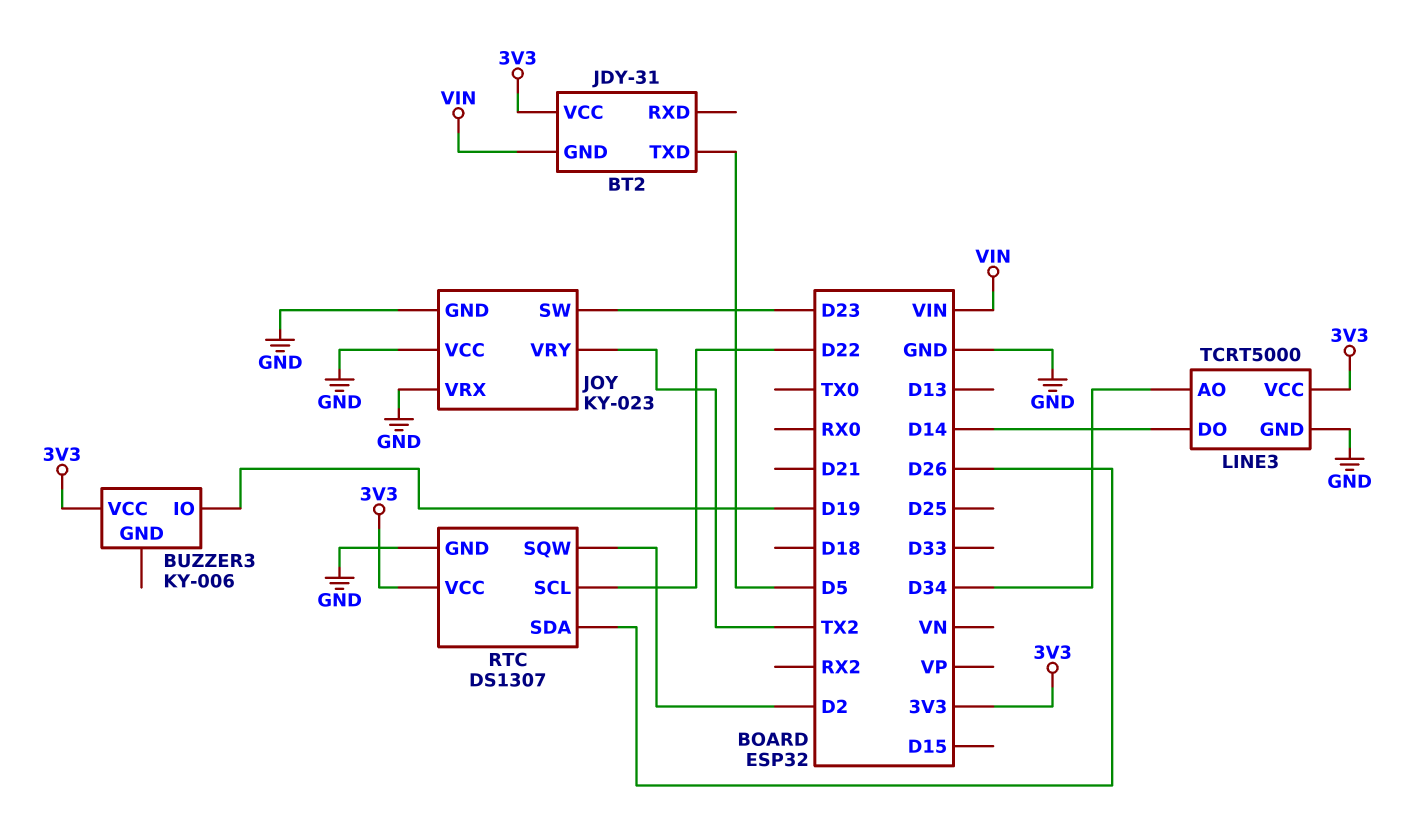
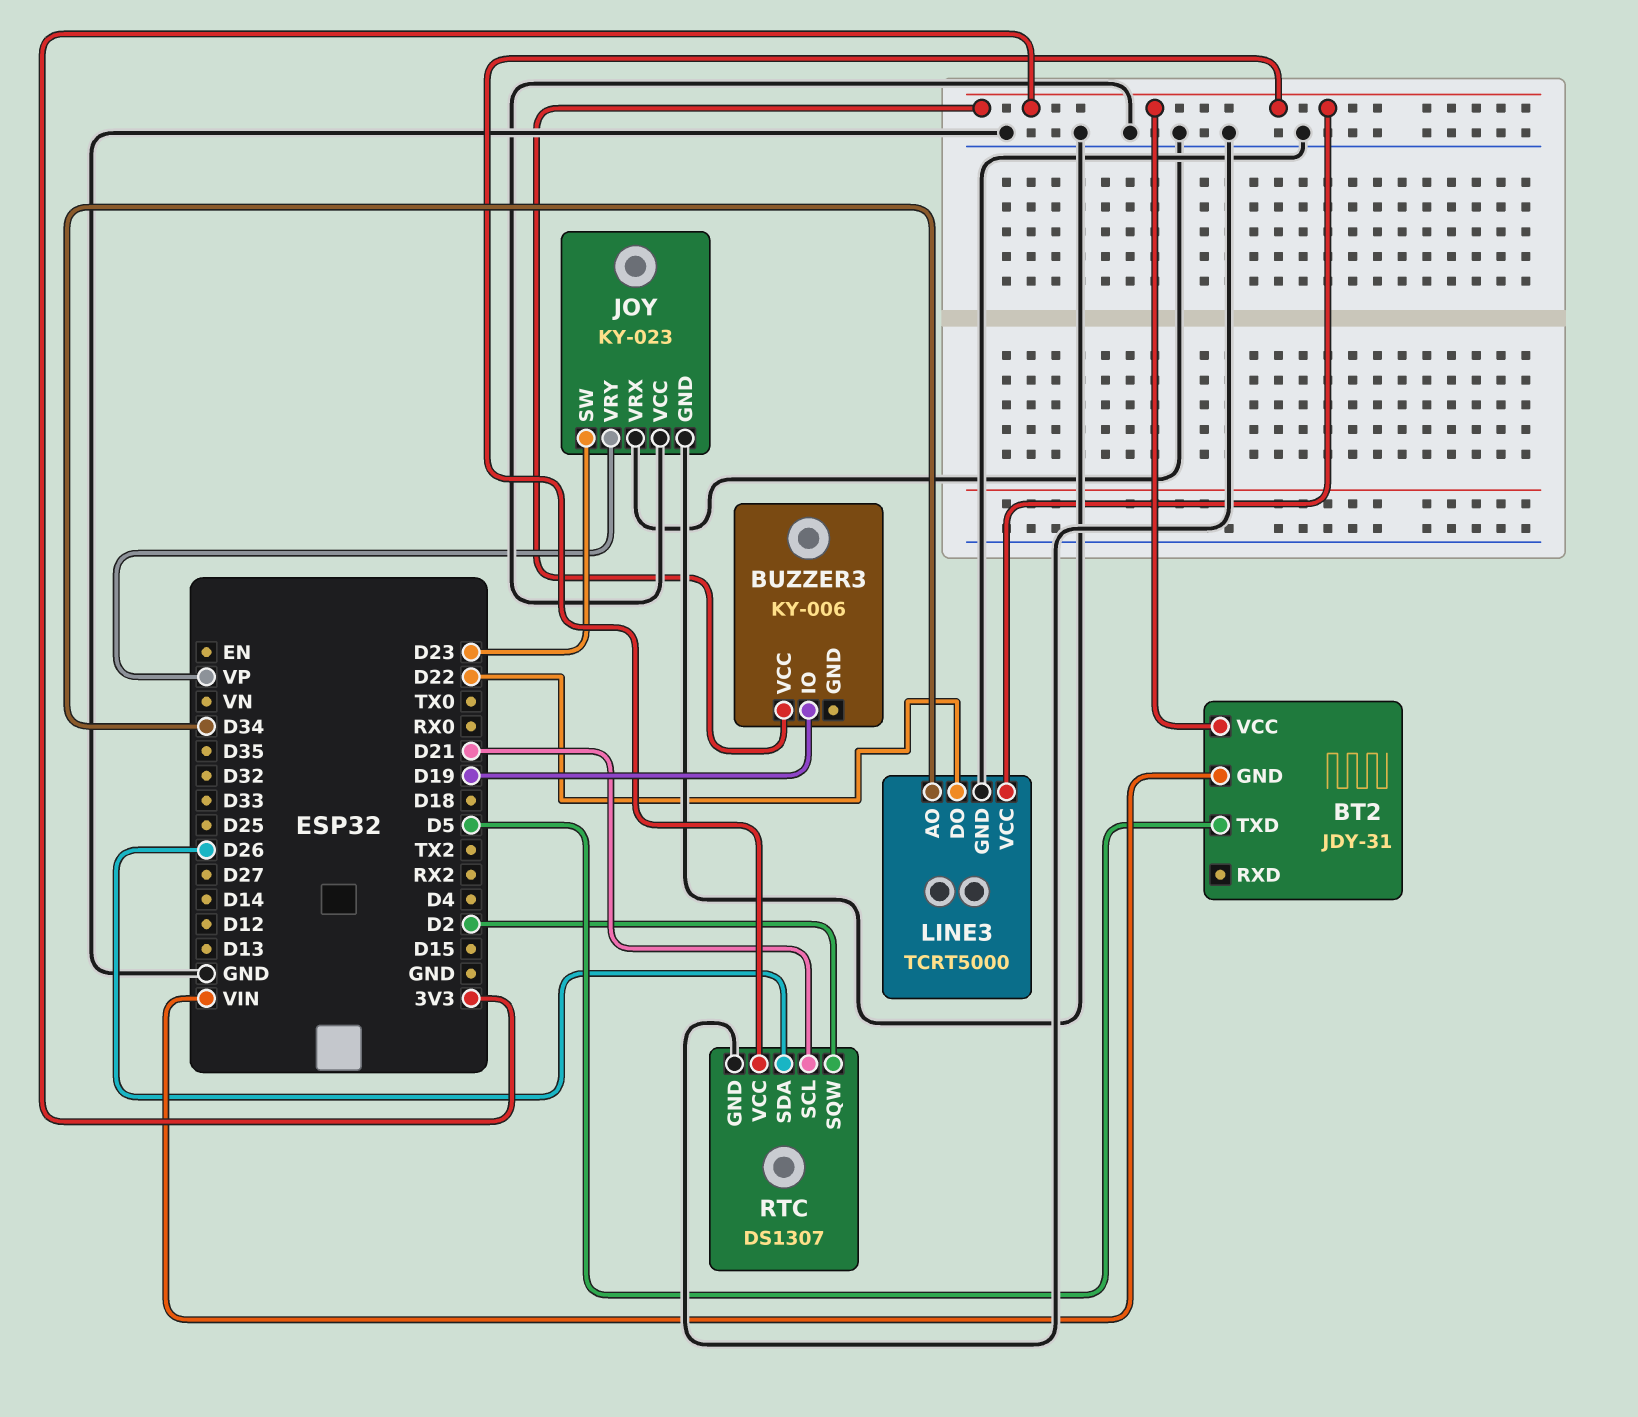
JOY pin VRY: TX2 -> VP
LINE3 pin DO: D14 -> D22
RTC pin SCL: D22 -> D21

